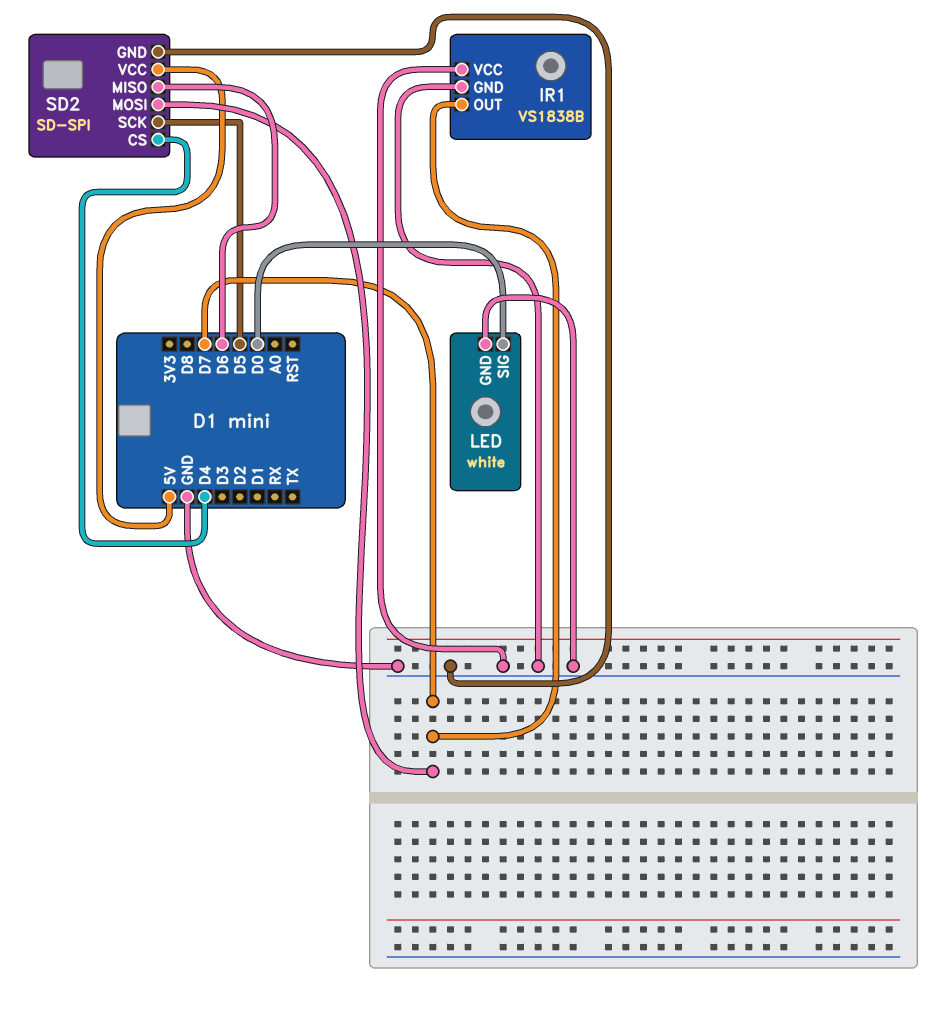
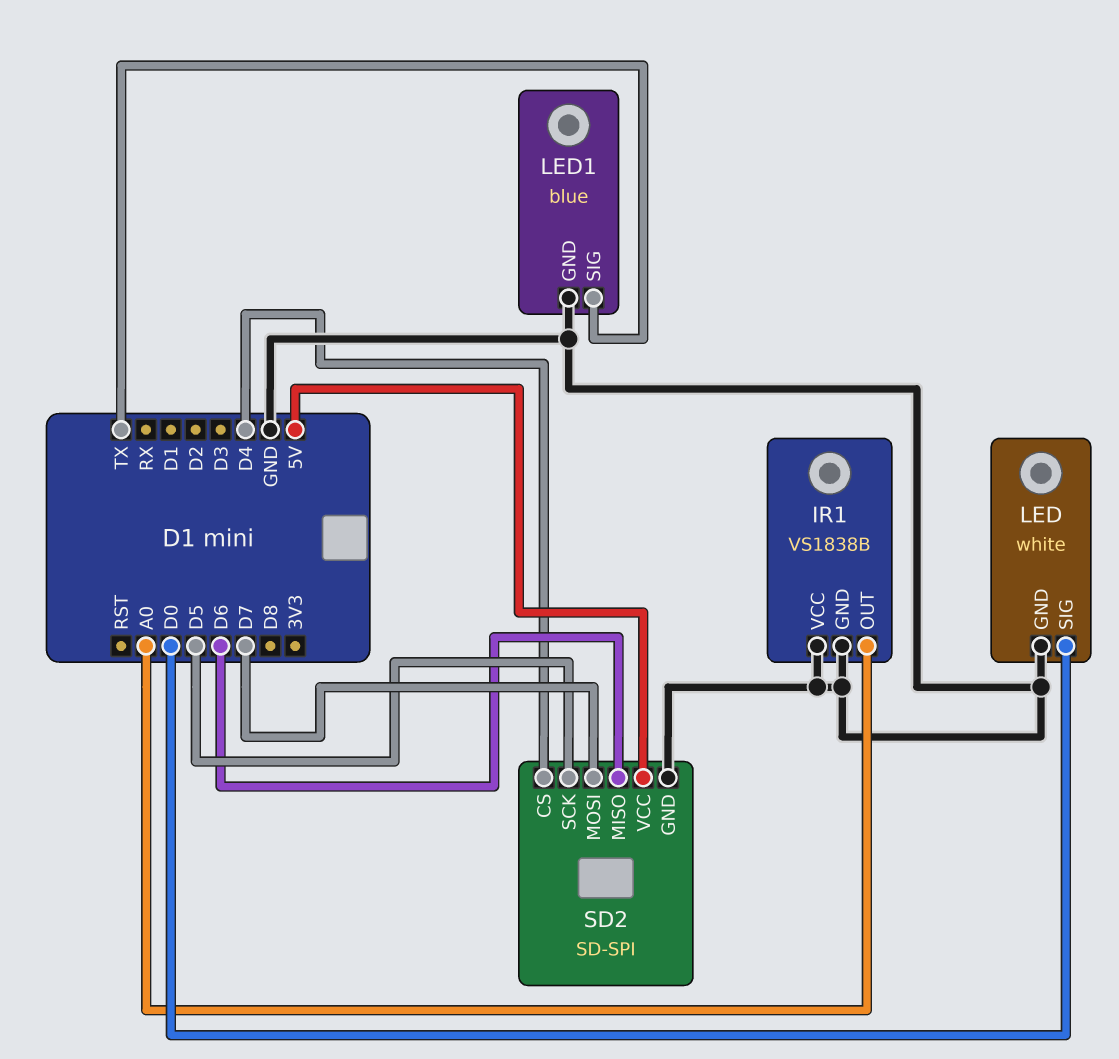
IR1 pin OUT: D7 -> A0
LED1: none -> blue
LED1 pin GND: none -> GND
LED1 pin SIG: none -> TX

